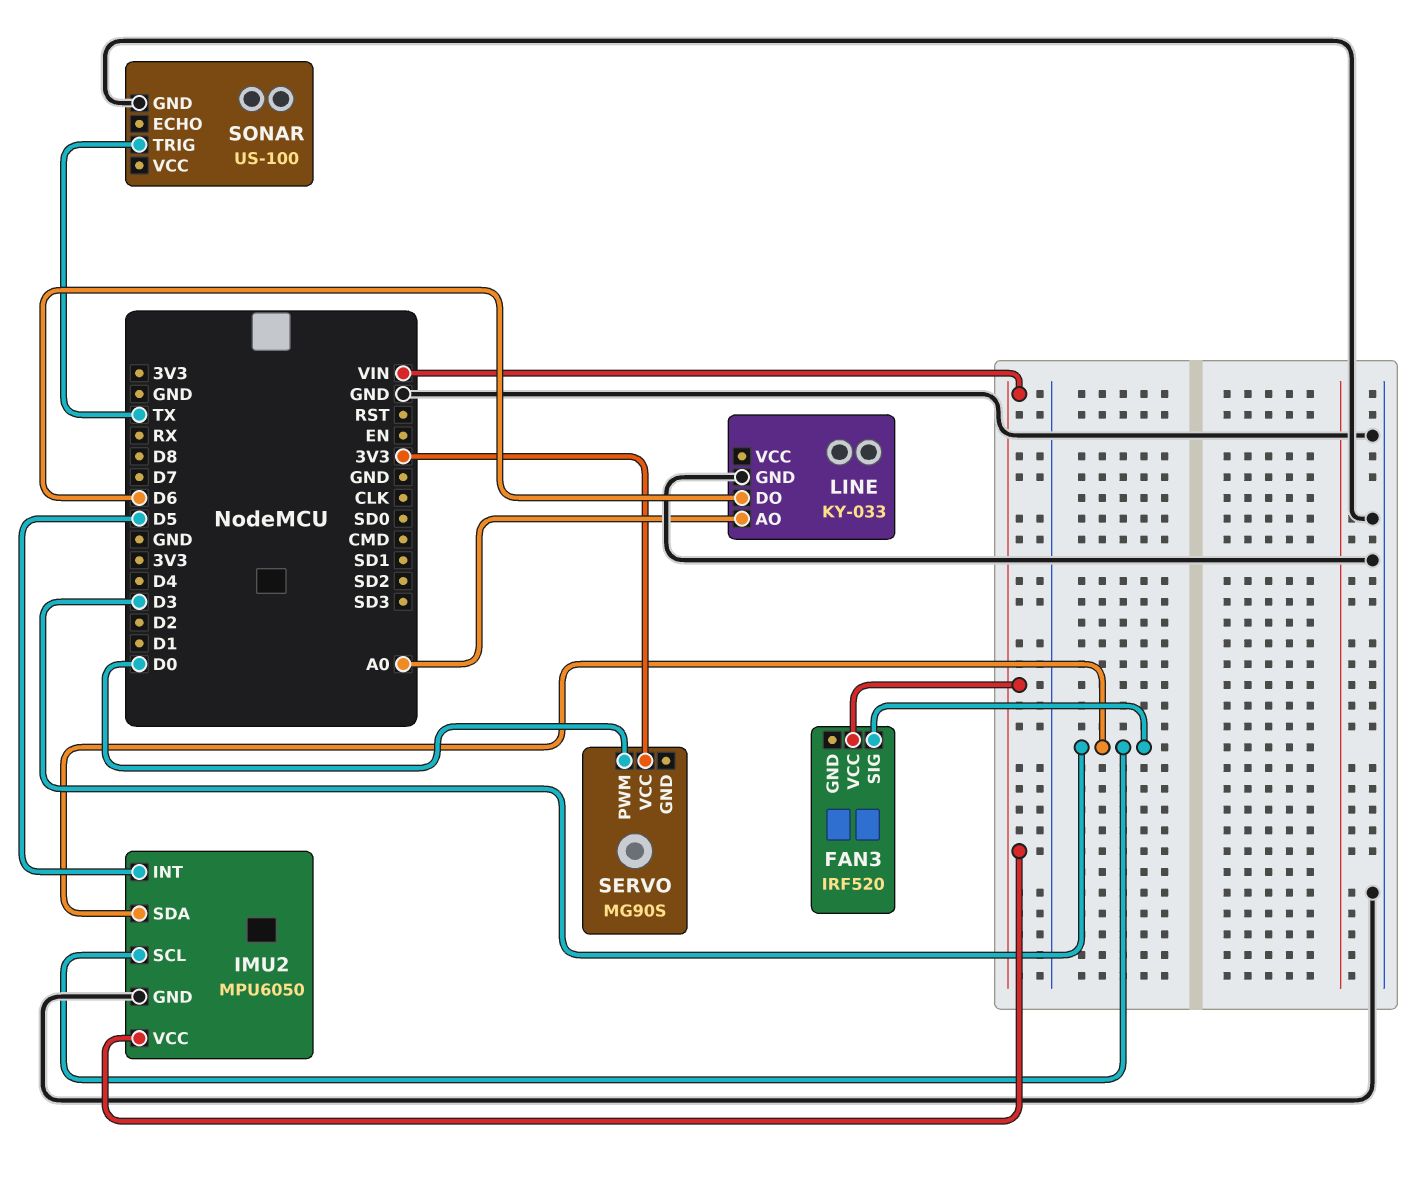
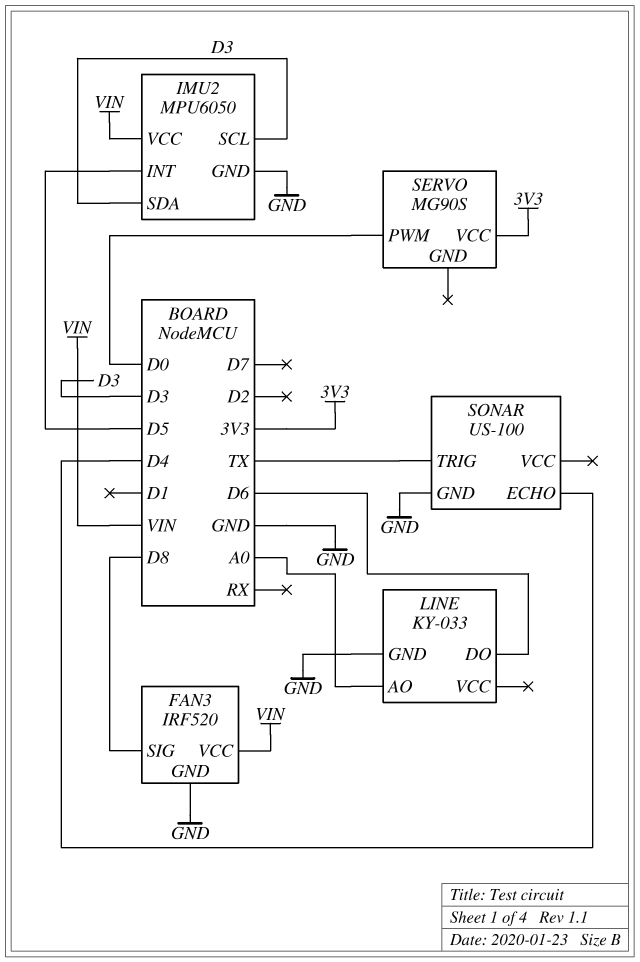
FAN3 pin GND: none -> GND
FAN3 pin SIG: D3 -> D8
SONAR pin ECHO: none -> D4

